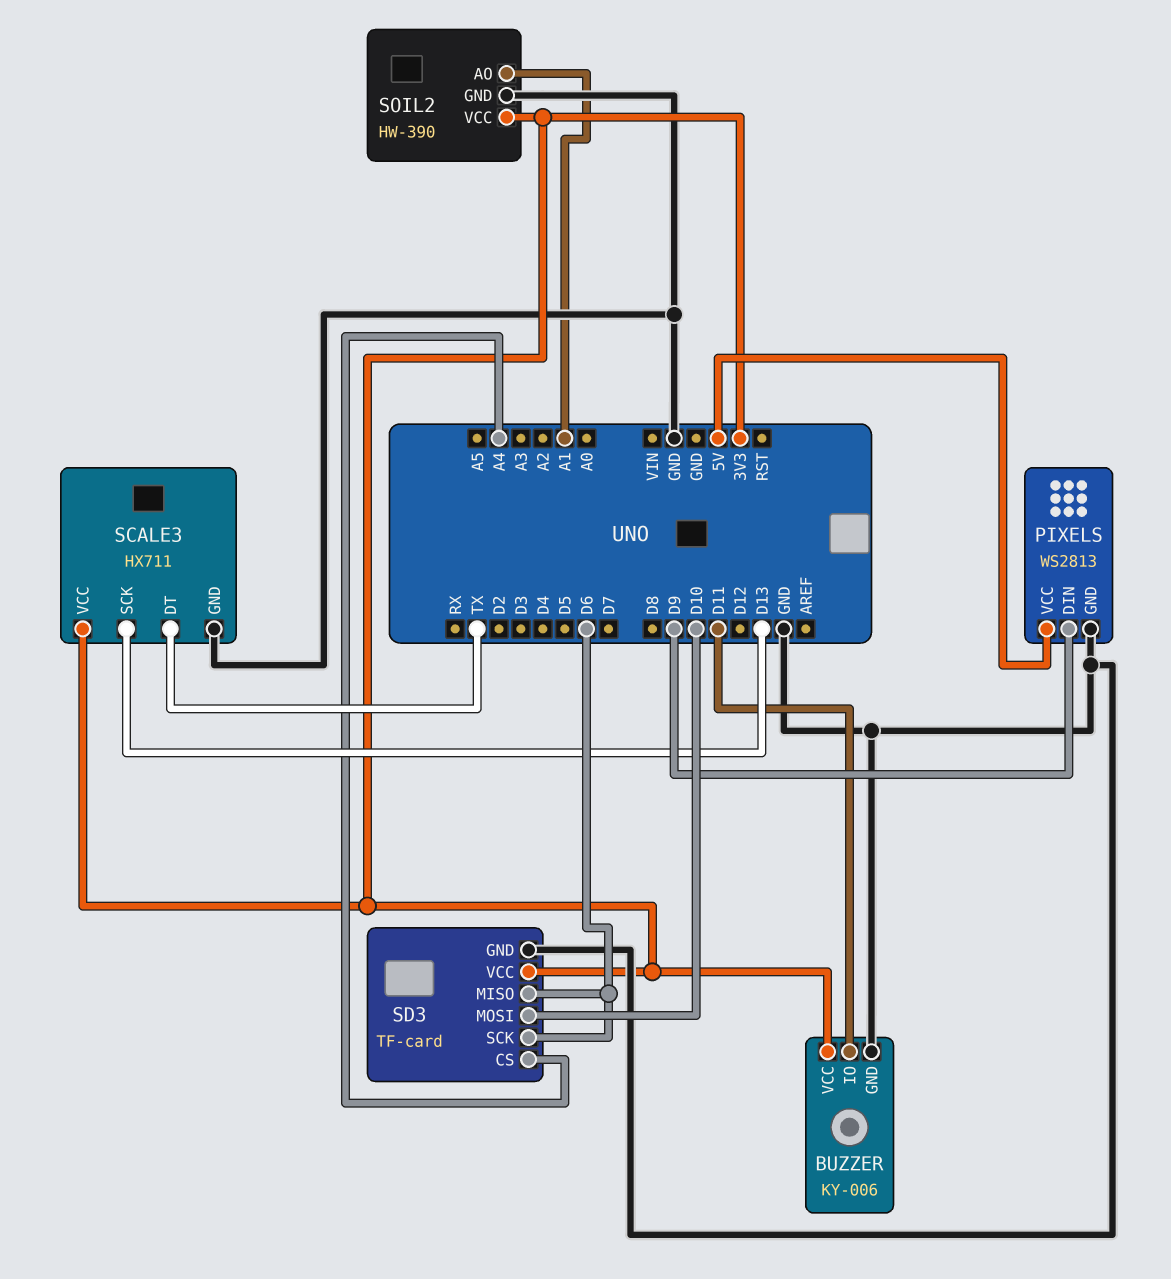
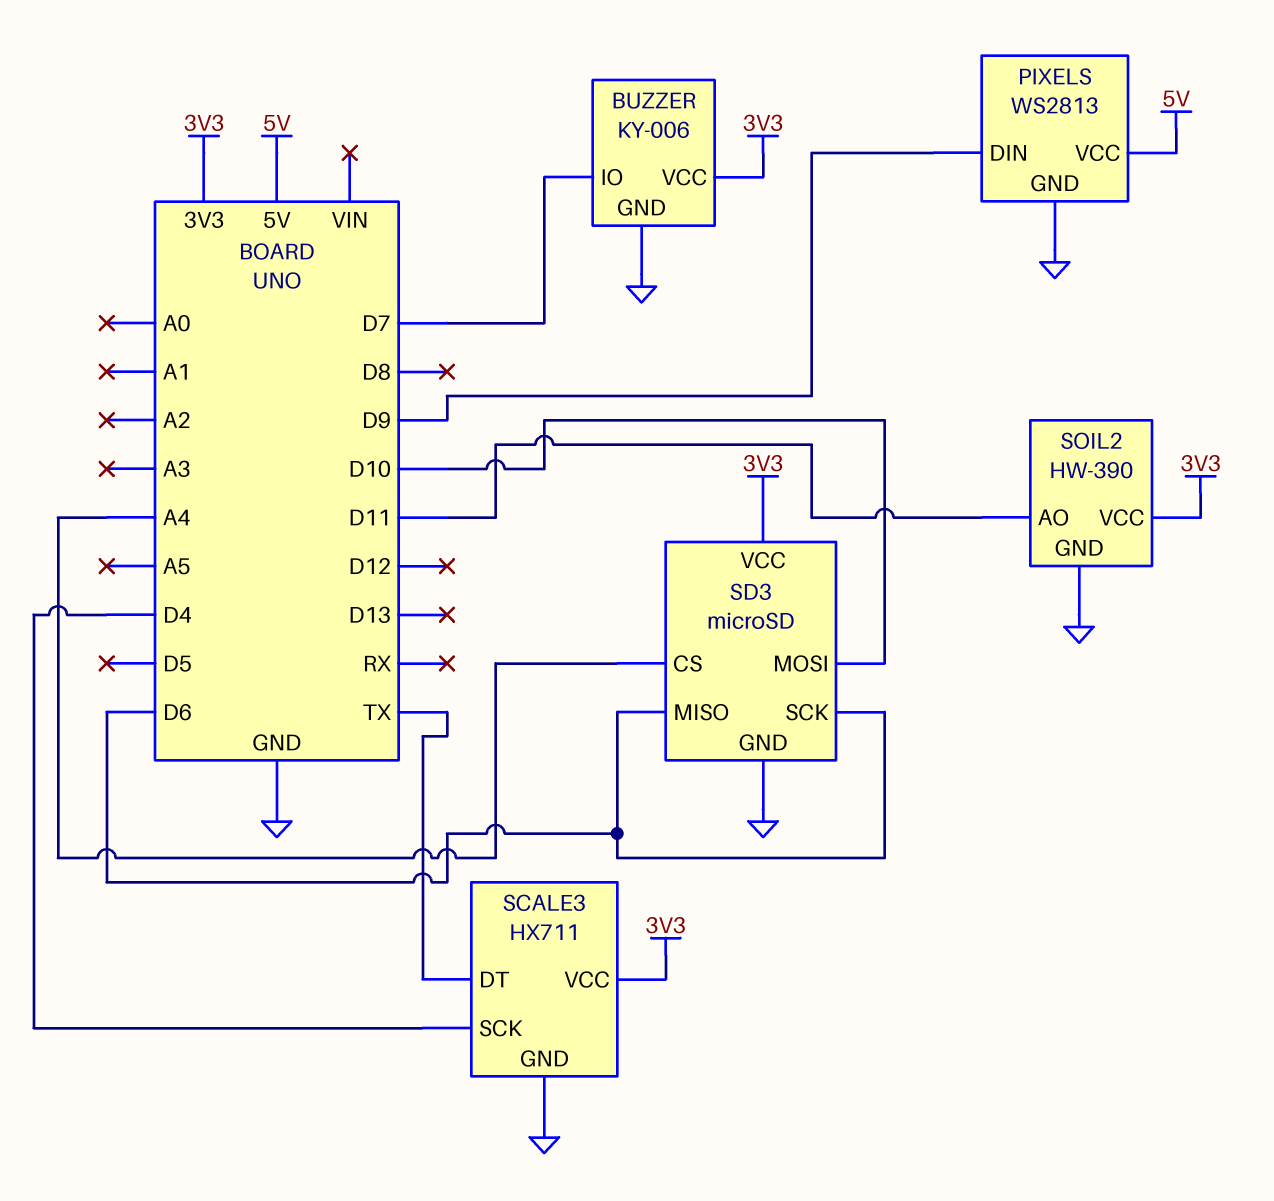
BUZZER pin IO: D11 -> D7
SCALE3 pin SCK: D13 -> D4
SD3: TF-card -> microSD
SOIL2 pin AO: A1 -> D11

